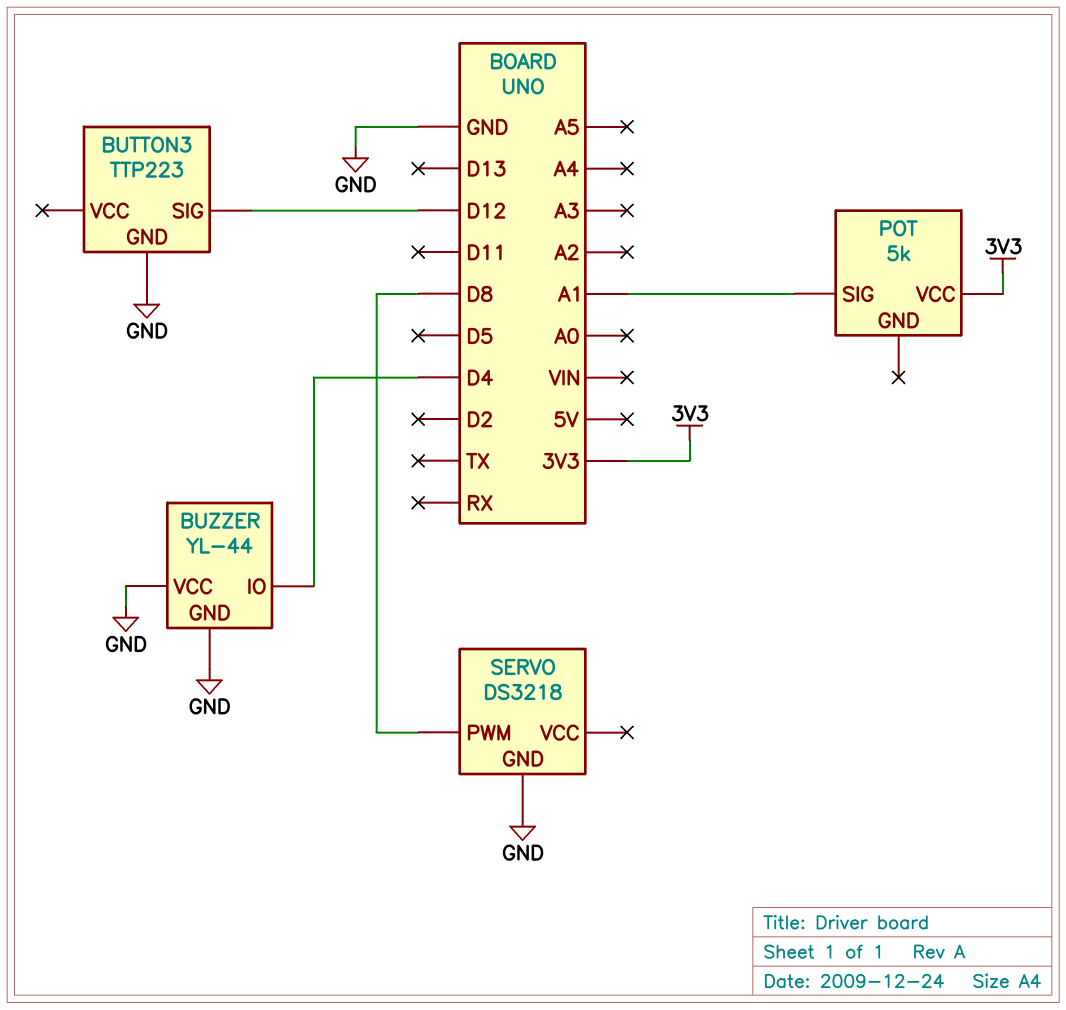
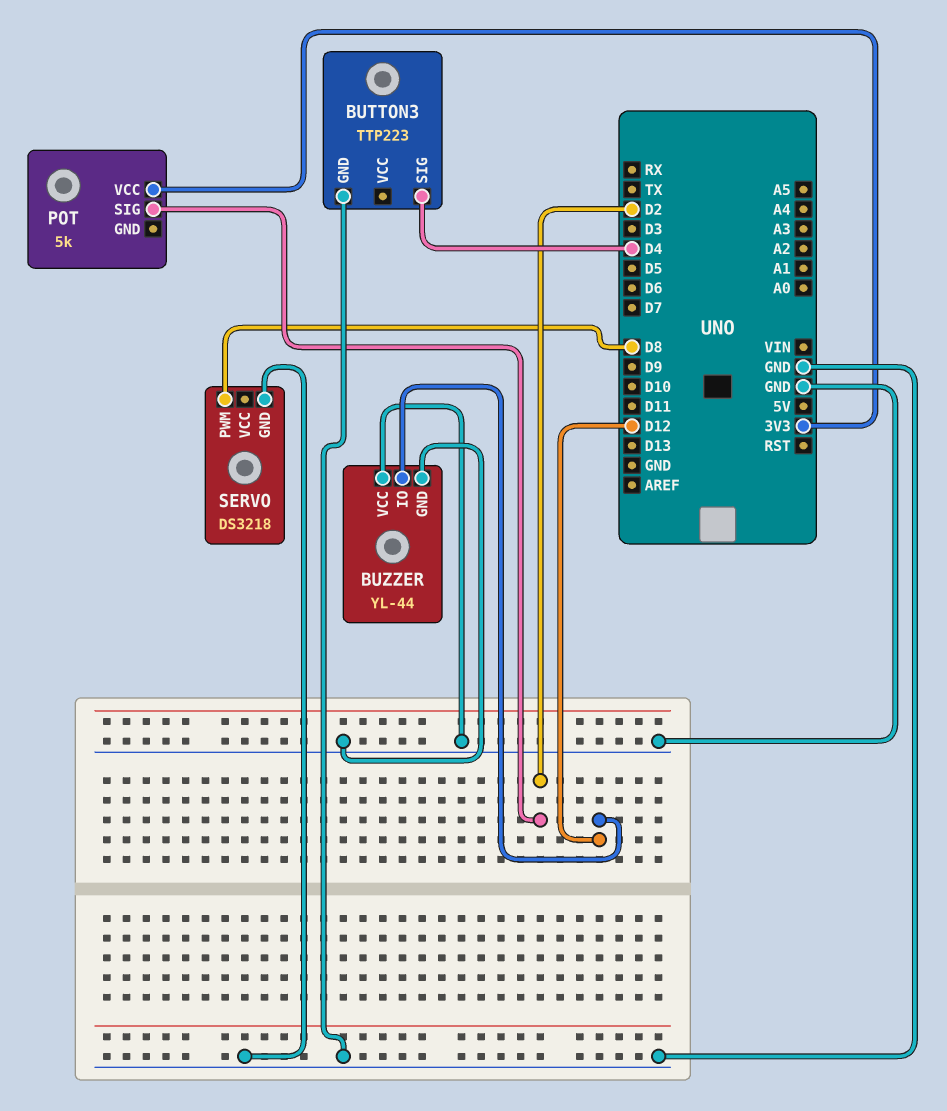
BUTTON3 pin SIG: D12 -> D4
BUZZER pin IO: D4 -> D12
POT pin SIG: A1 -> D2

